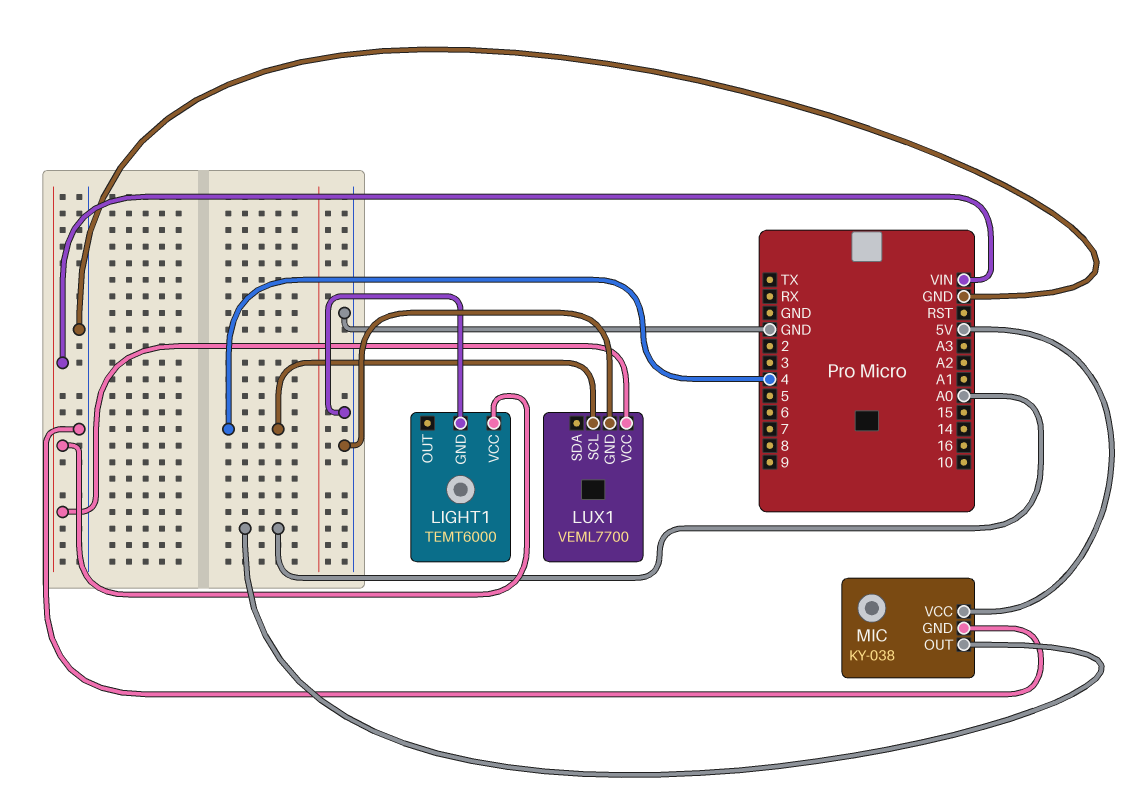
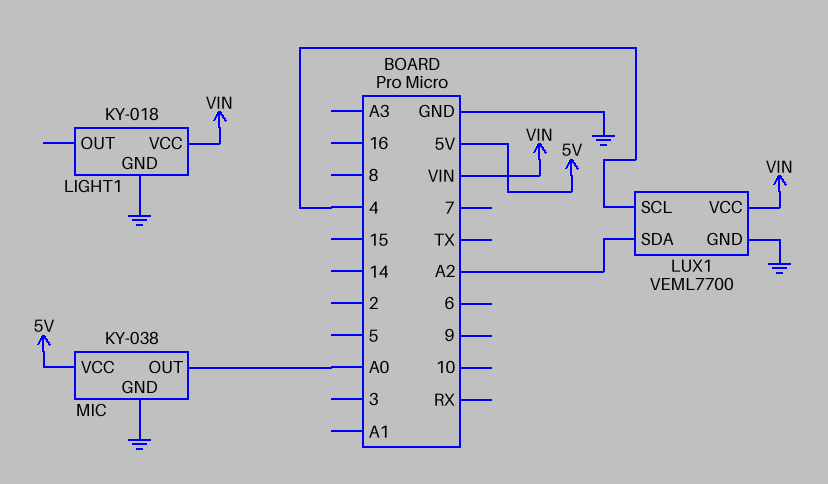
LIGHT1: TEMT6000 -> KY-018
LUX1 pin SDA: none -> A2

